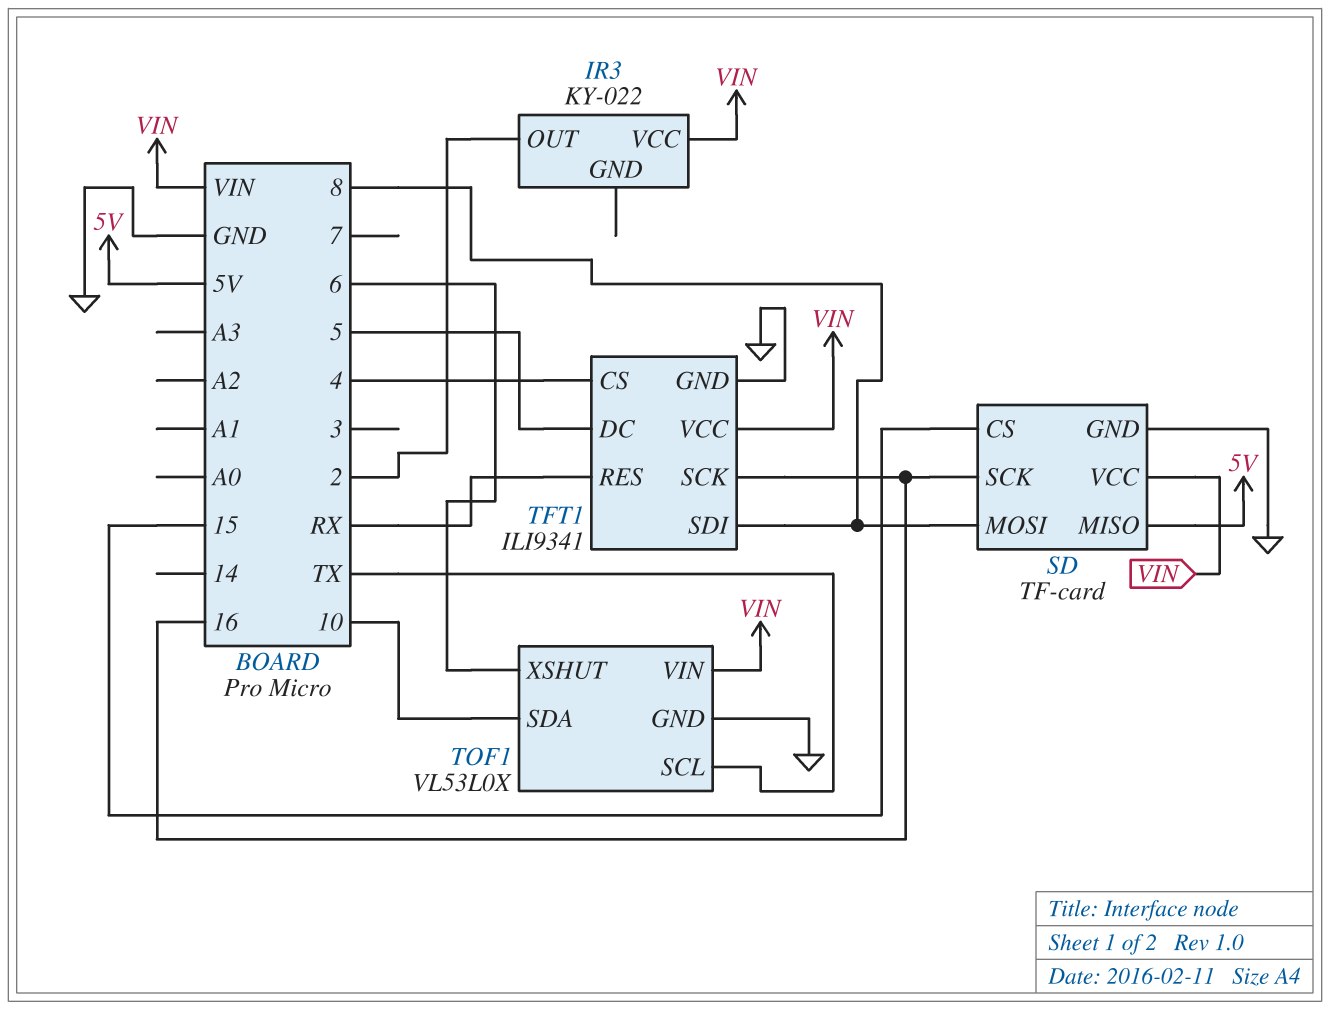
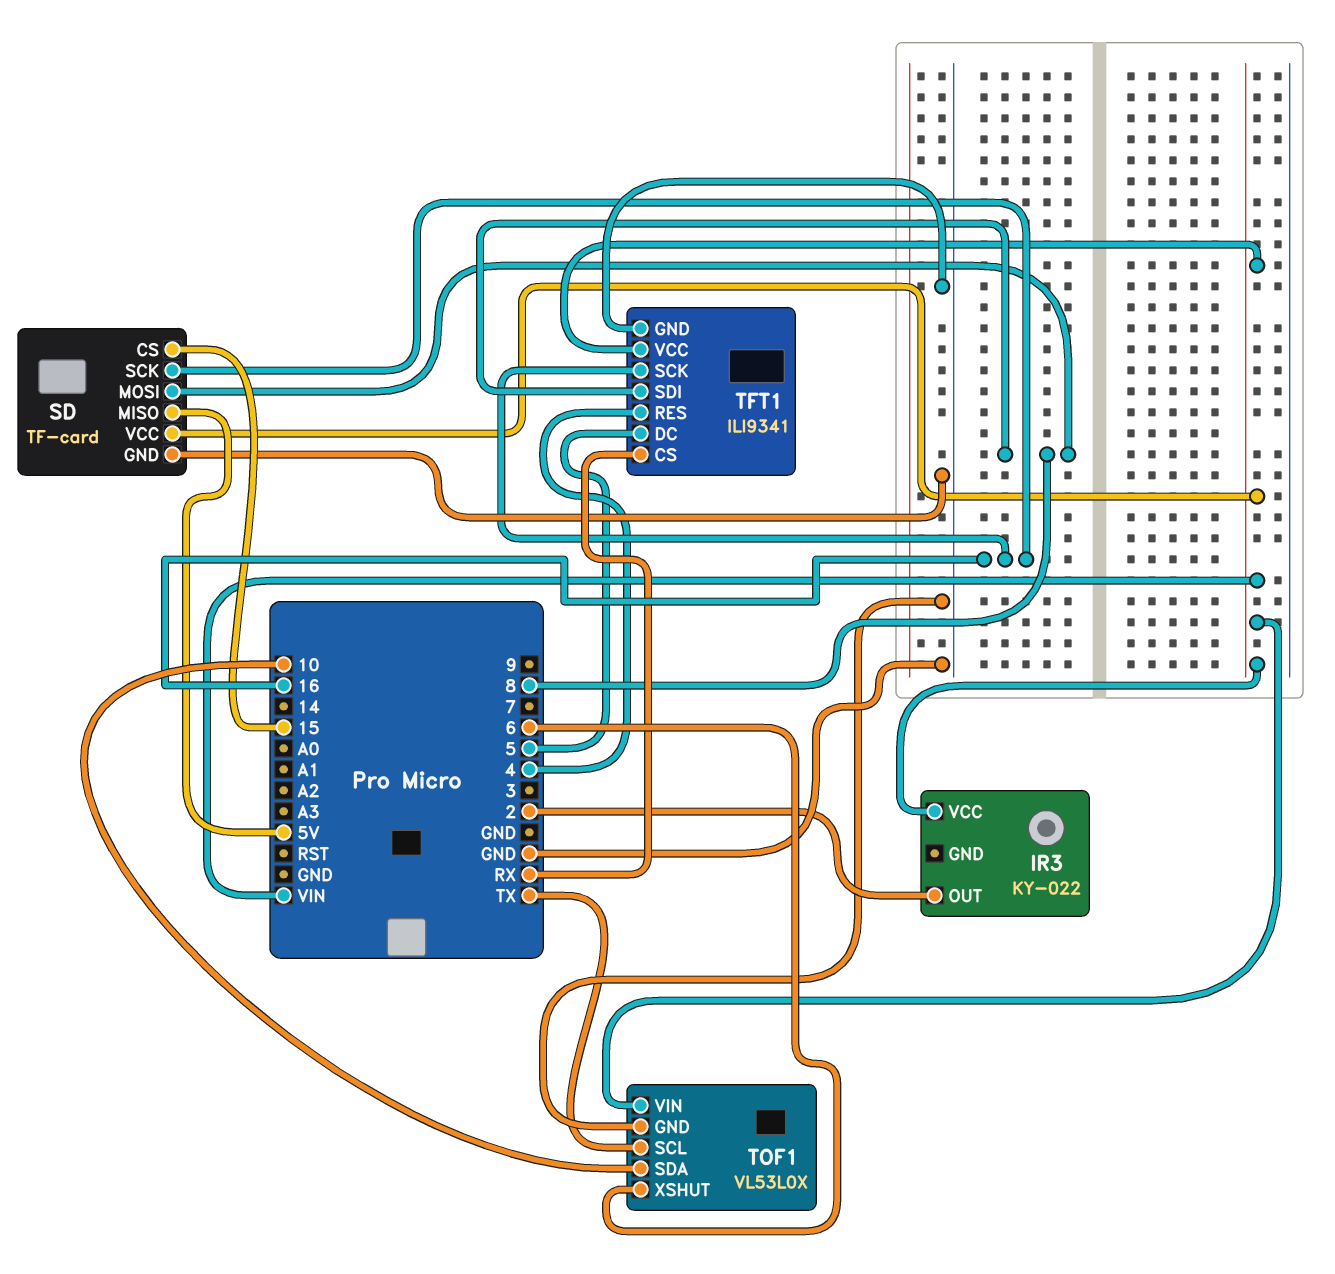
TFT1 pin CS: 4 -> RX
TFT1 pin RES: RX -> 4

